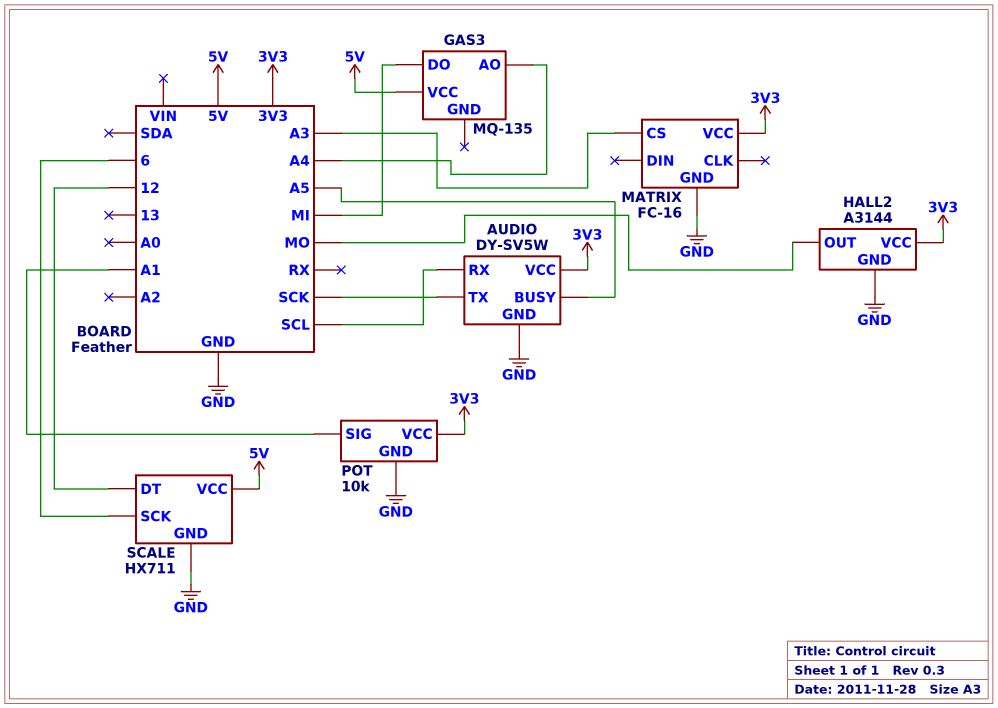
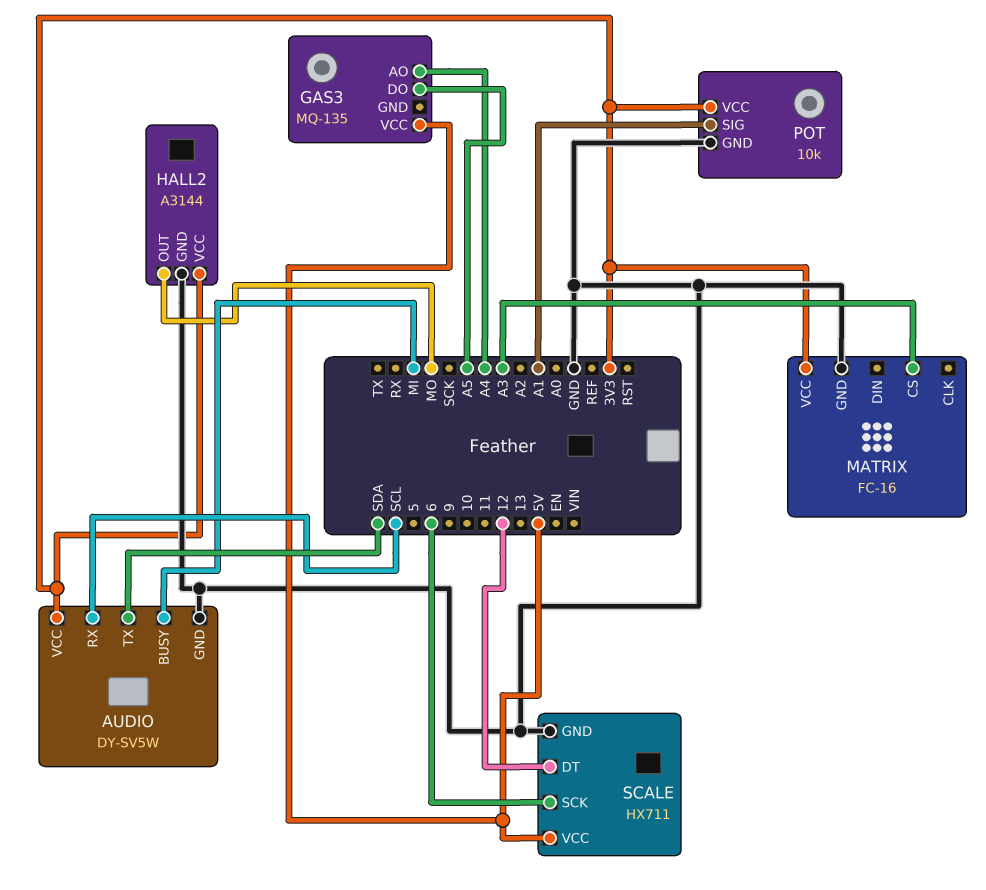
AUDIO pin BUSY: A5 -> MI
AUDIO pin TX: SCK -> SDA
GAS3 pin DO: MI -> A5

